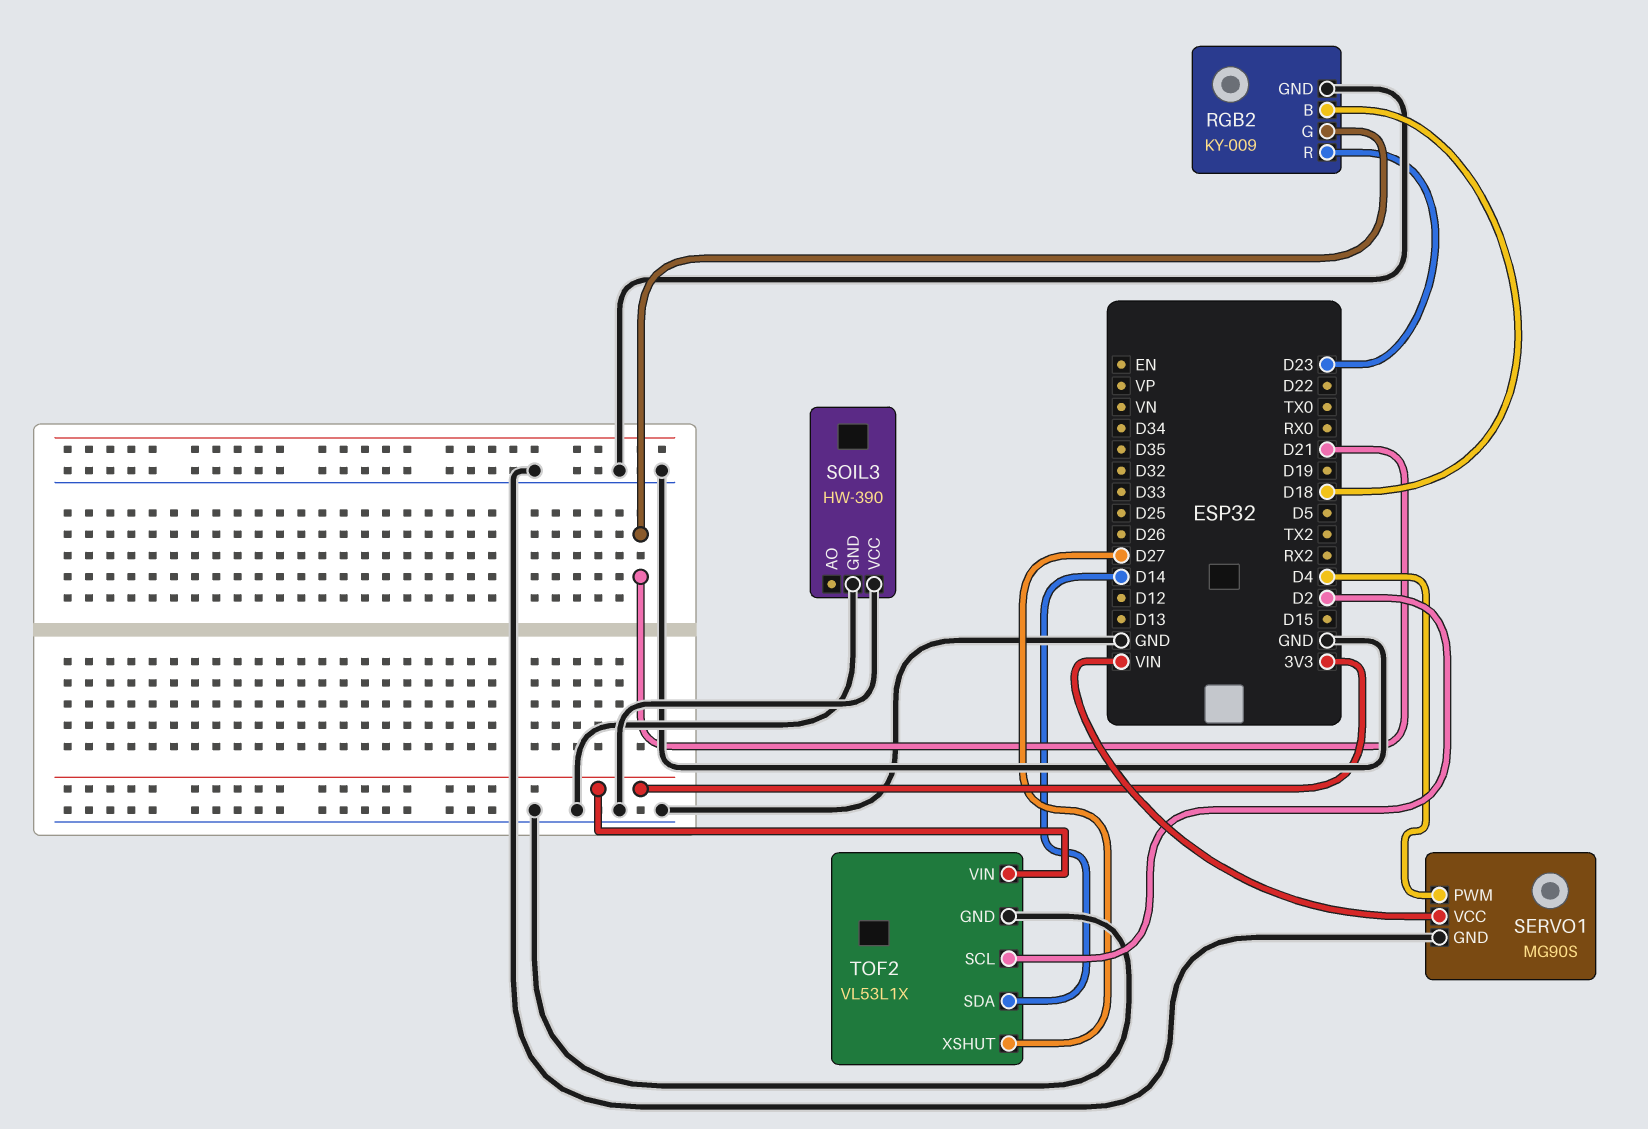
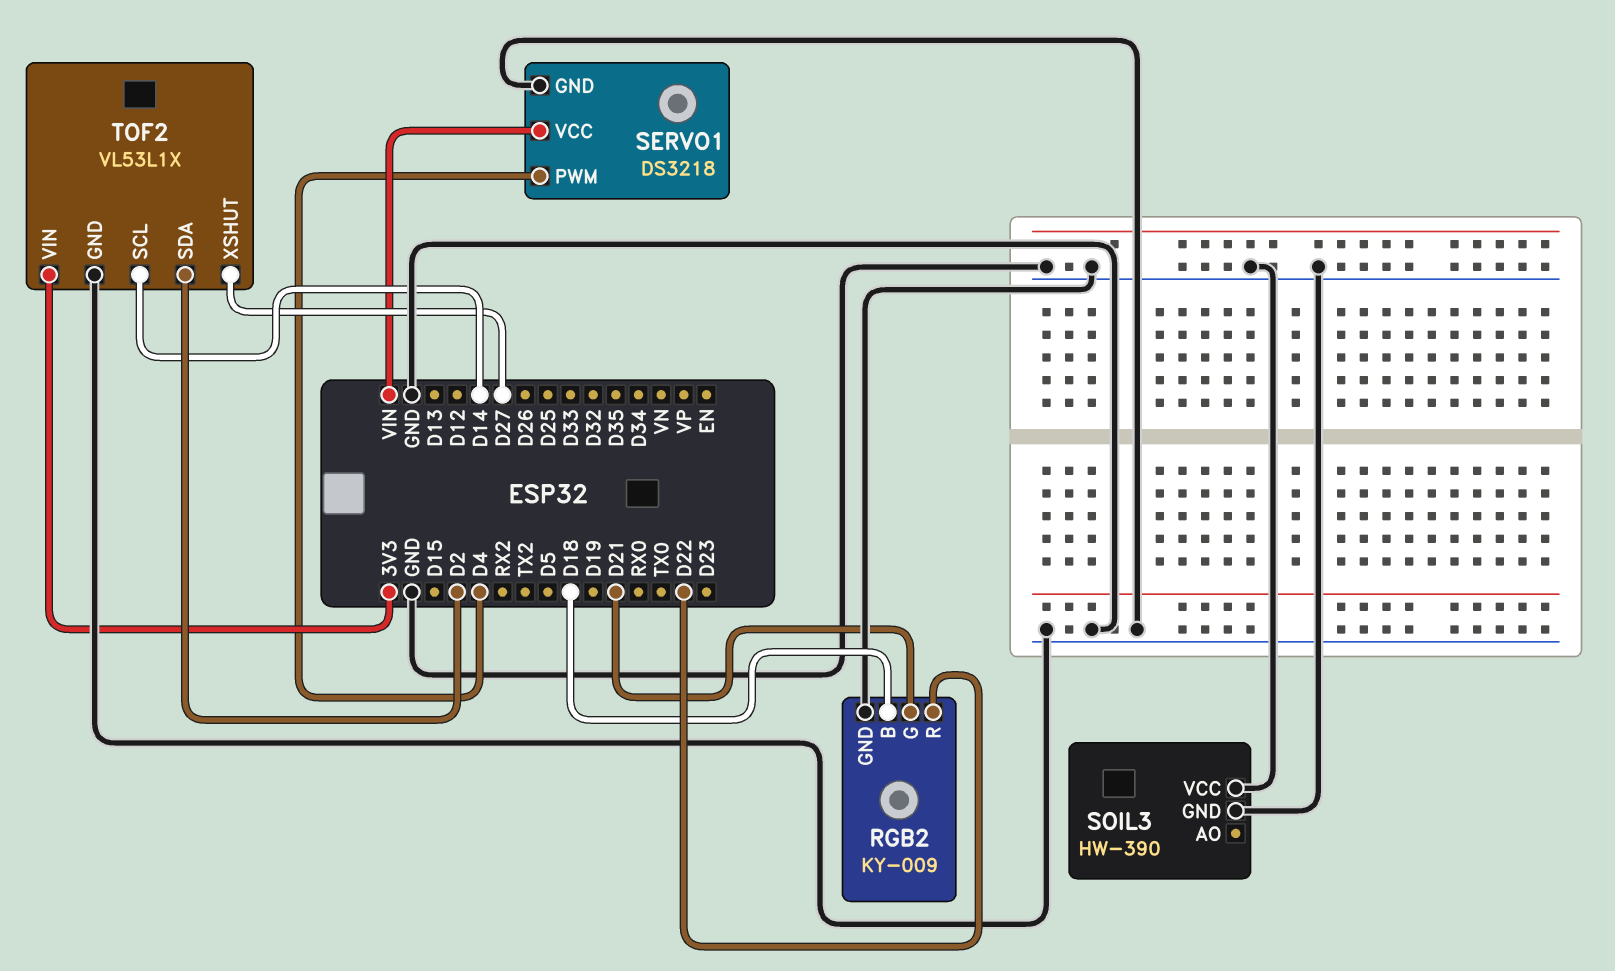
RGB2 pin R: D23 -> D22
SERVO1: MG90S -> DS3218
TOF2 pin SCL: D2 -> D14
TOF2 pin SDA: D14 -> D2

